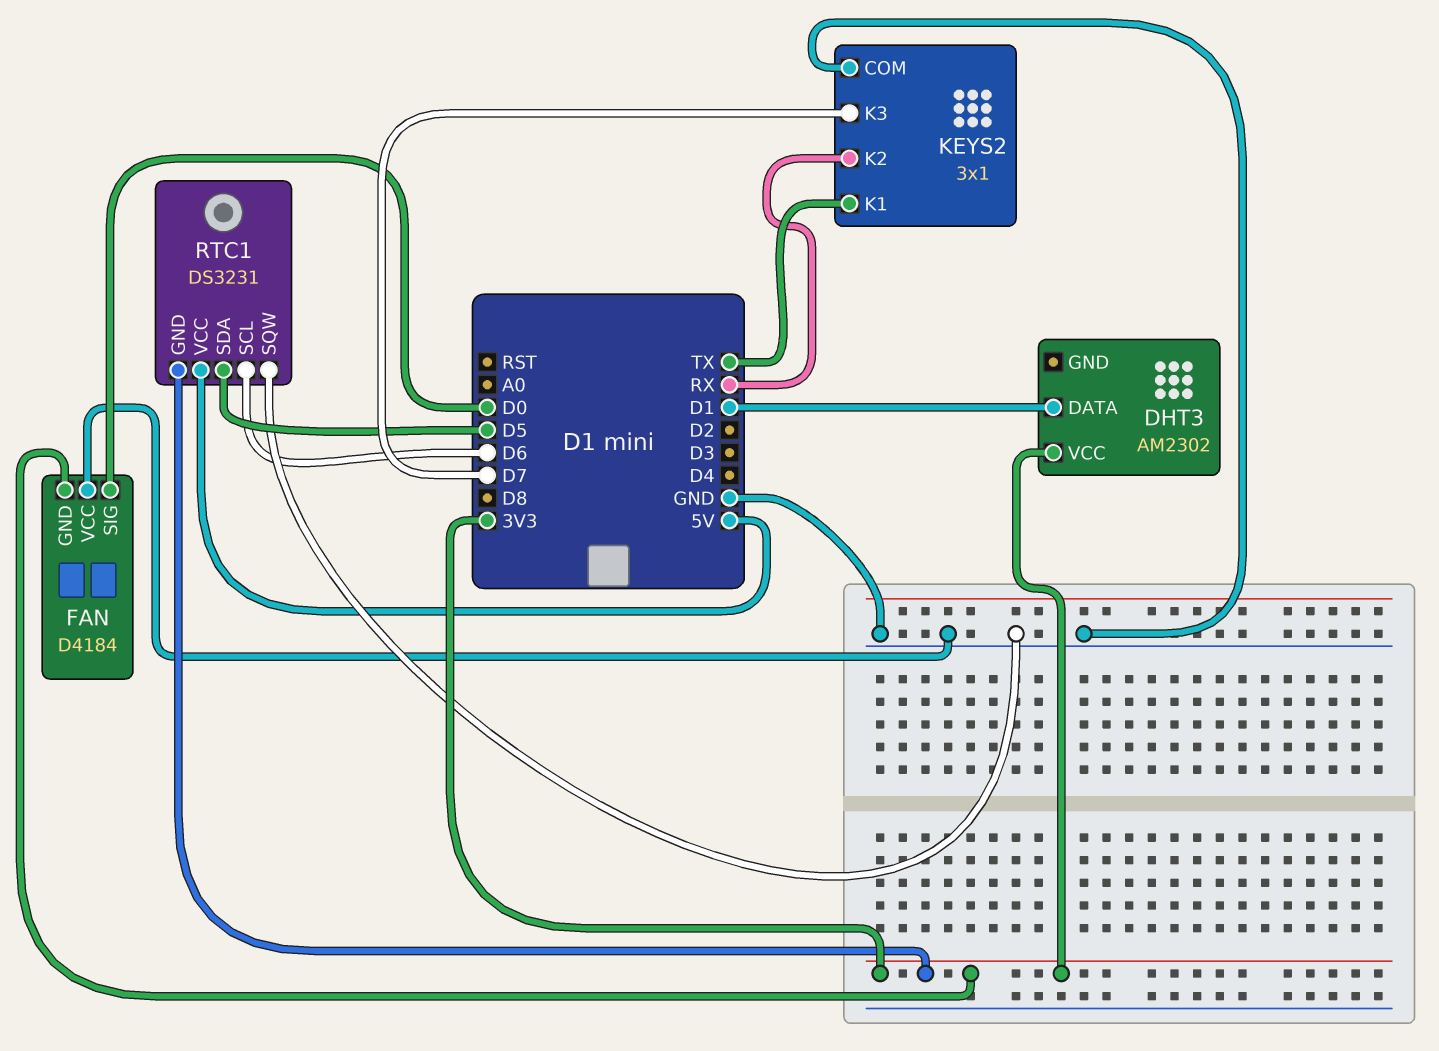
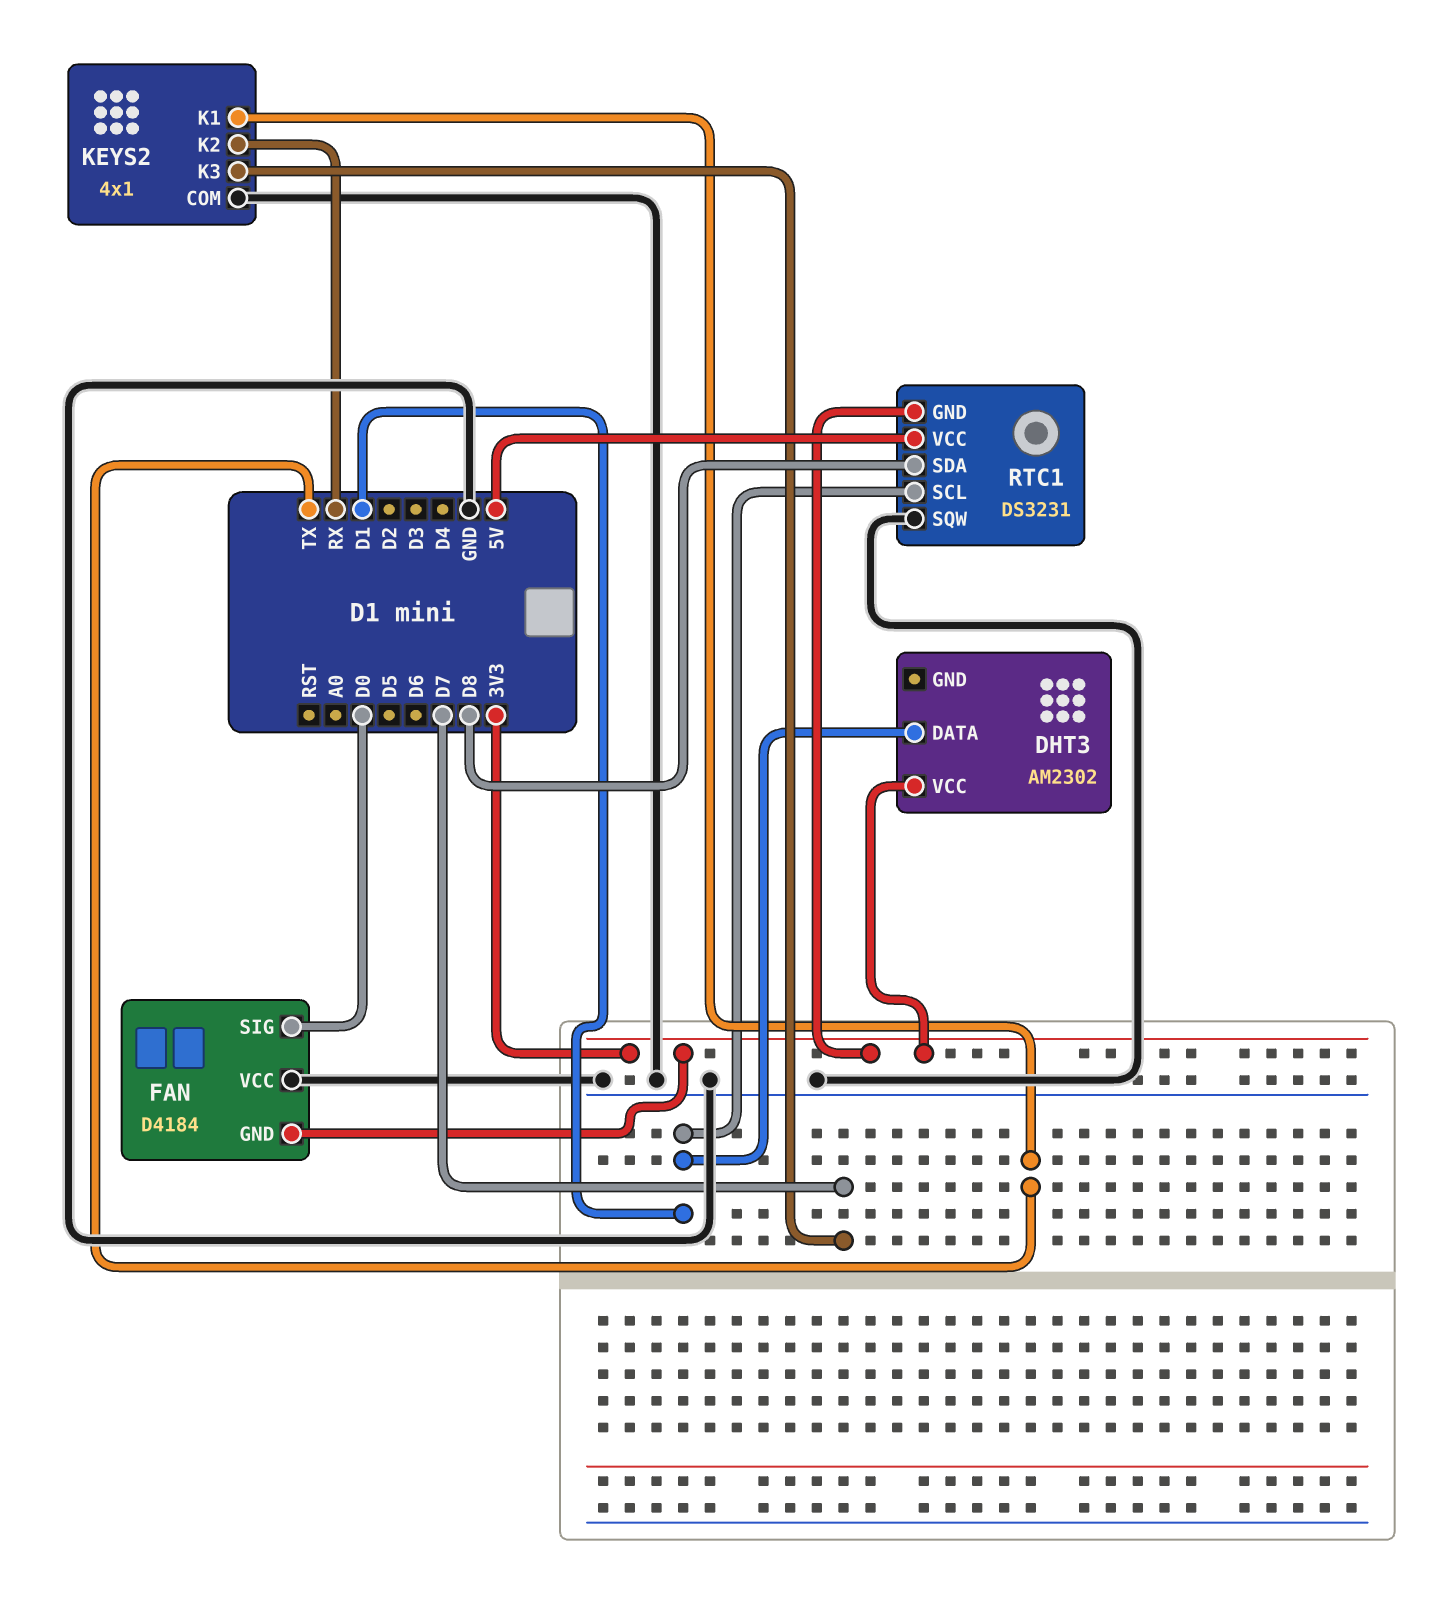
KEYS2: 3x1 -> 4x1
RTC1 pin SCL: D6 -> D1
RTC1 pin SDA: D5 -> D8

